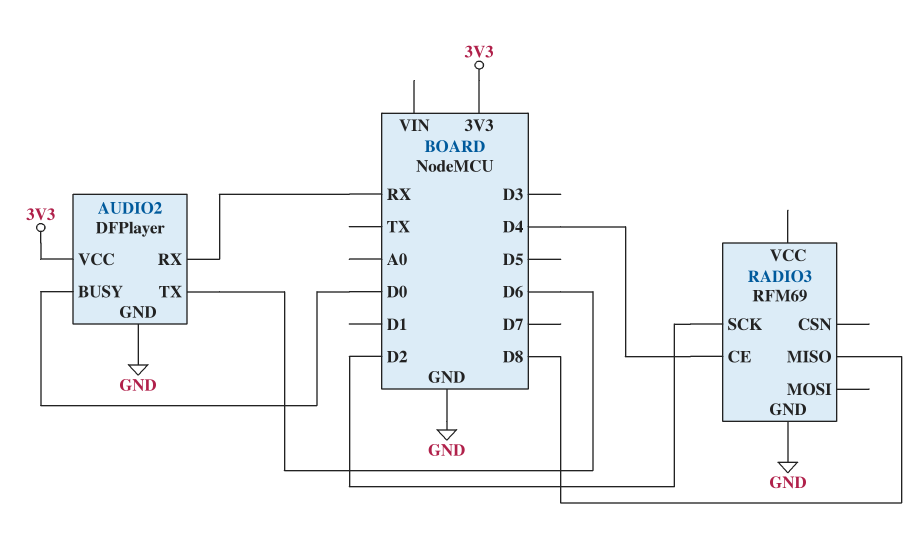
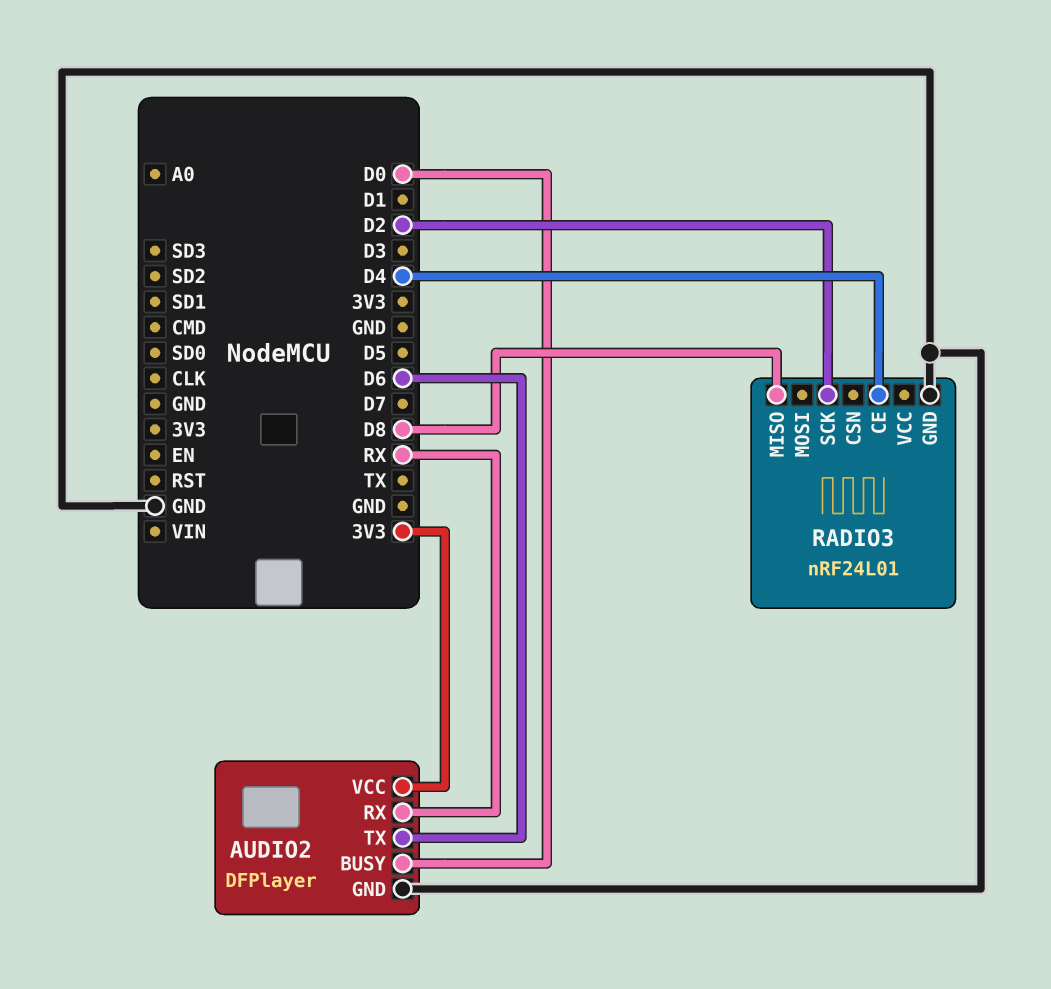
RADIO3: RFM69 -> nRF24L01

